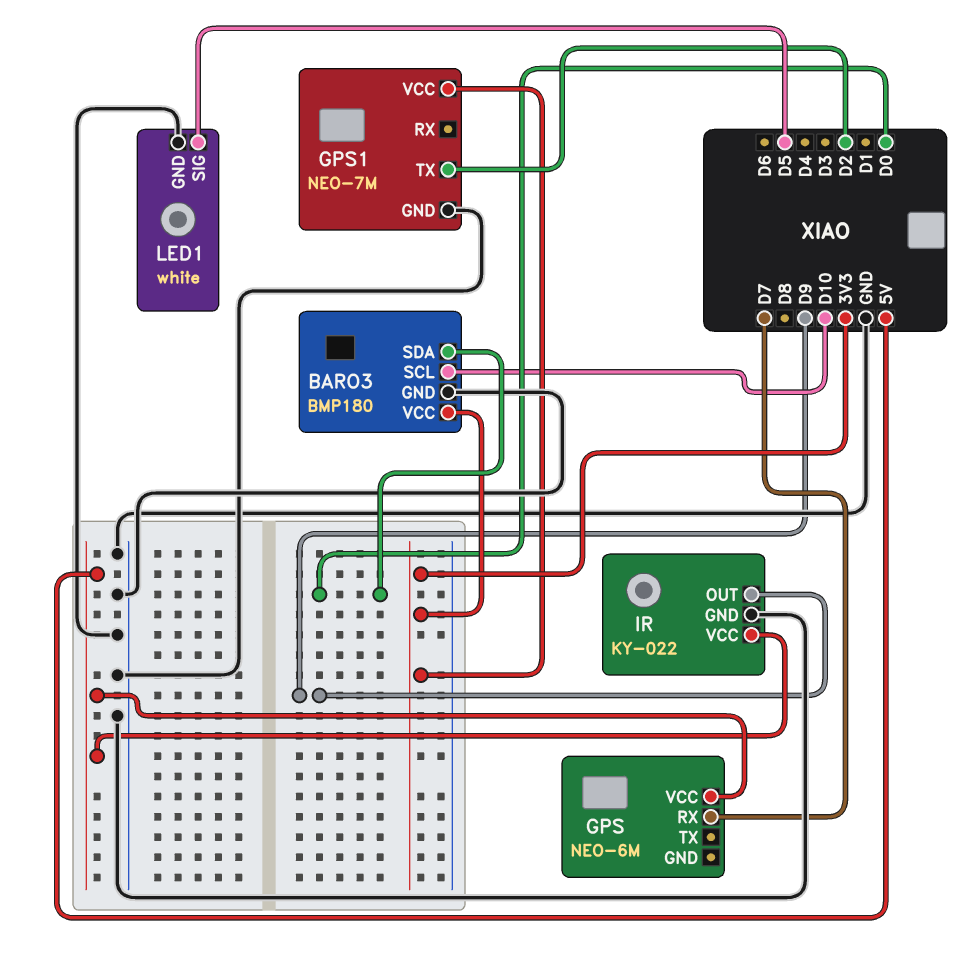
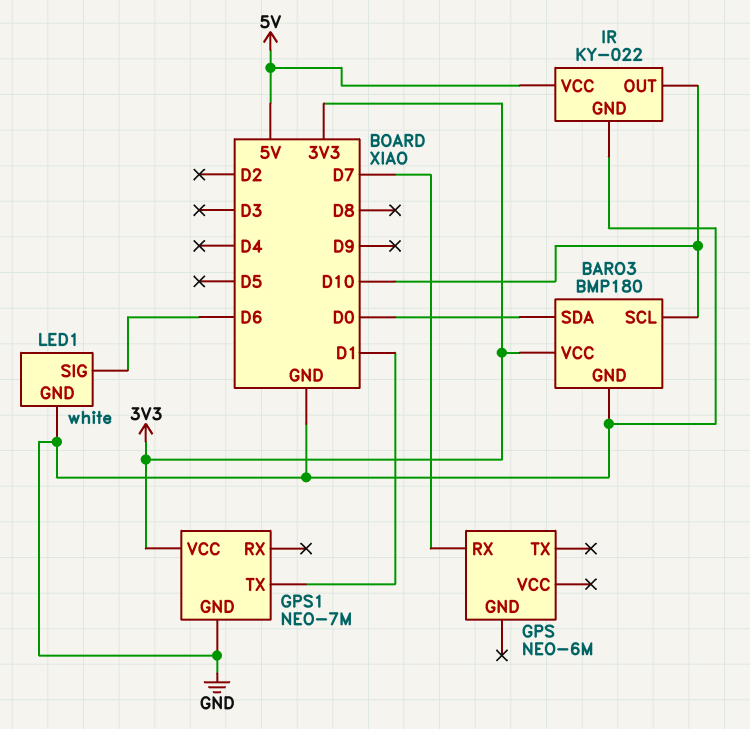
GPS pin VCC: 5V -> none
GPS1 pin TX: D2 -> D1
IR pin OUT: D9 -> D10
LED1 pin SIG: D5 -> D6

